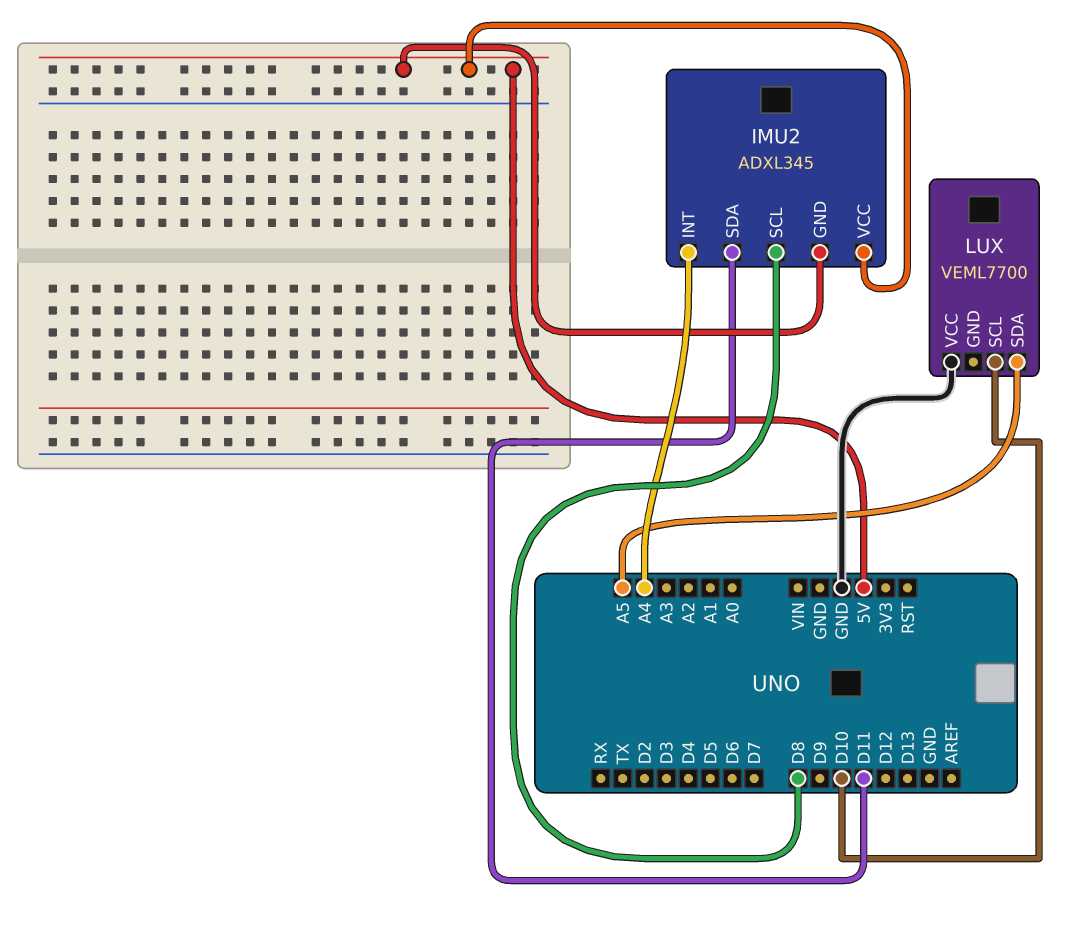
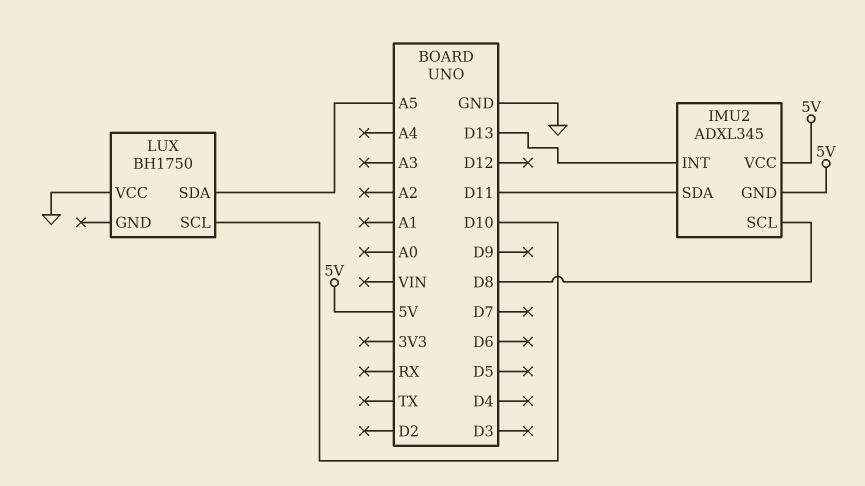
IMU2 pin INT: A4 -> D13
LUX: VEML7700 -> BH1750

